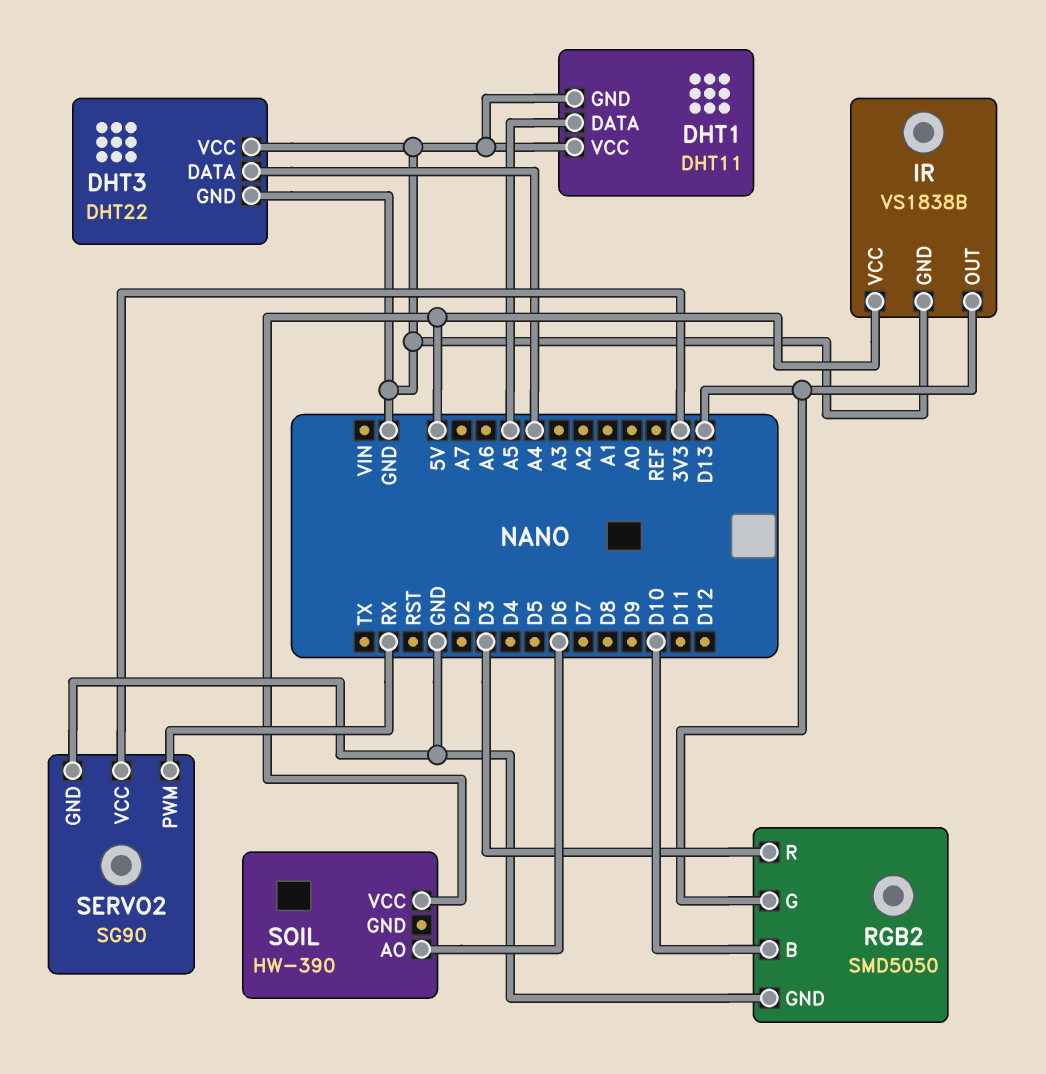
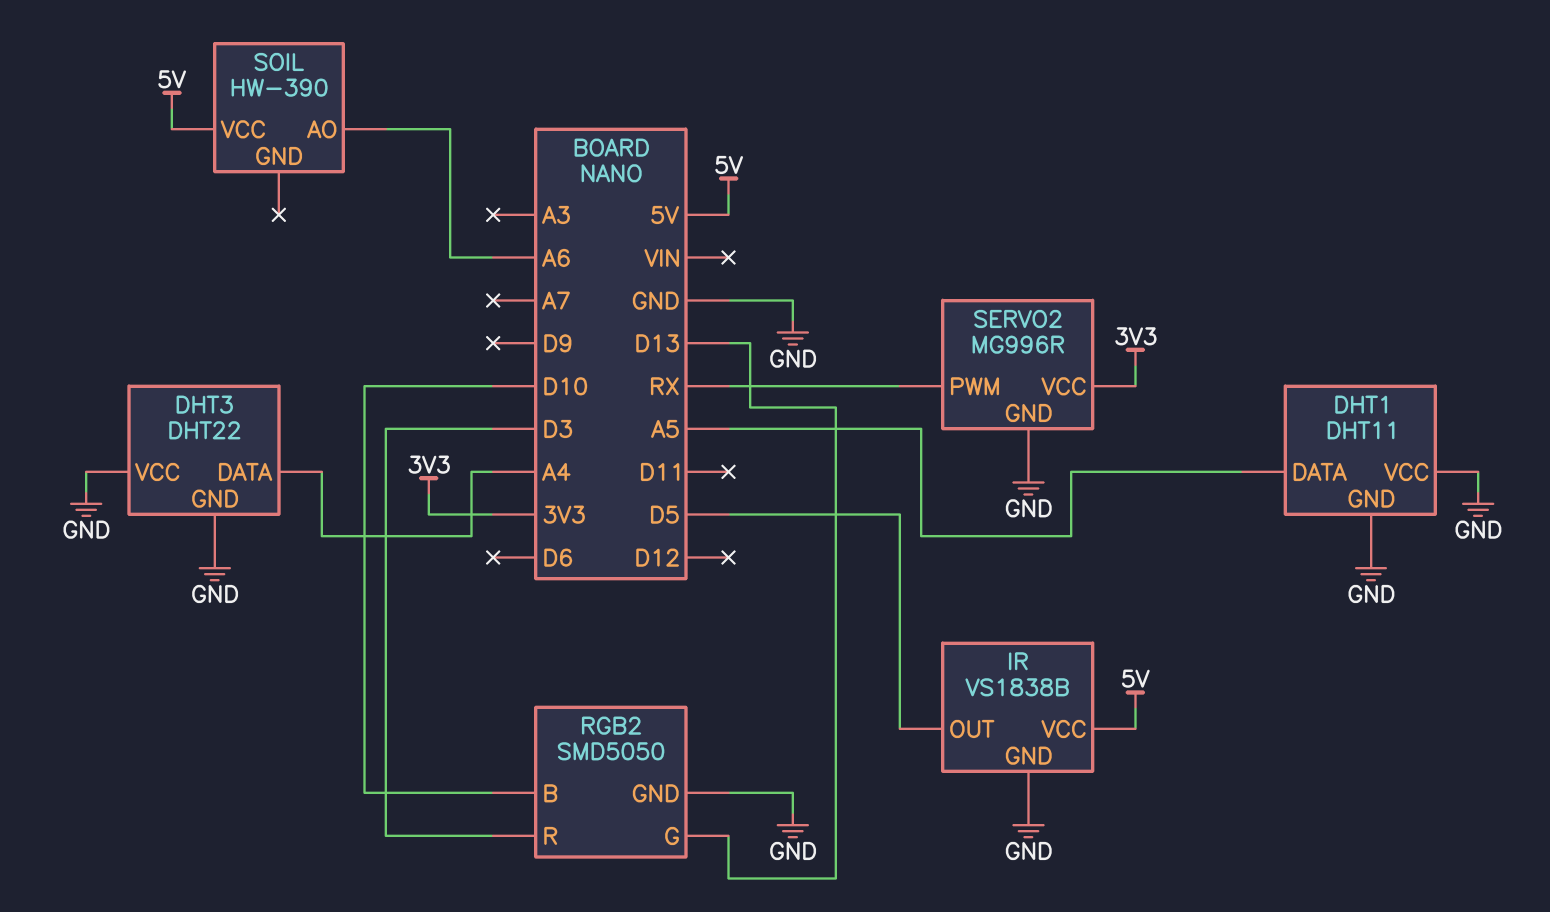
IR pin OUT: D13 -> D5
SERVO2: SG90 -> MG996R
SOIL pin AO: D6 -> A6

